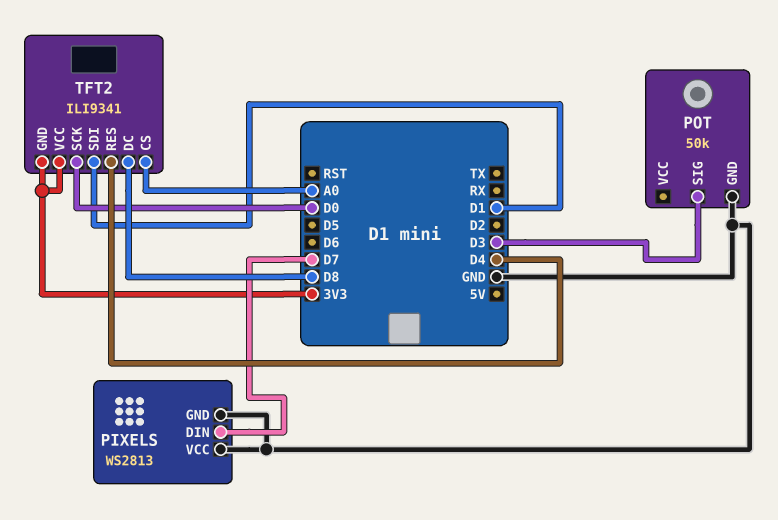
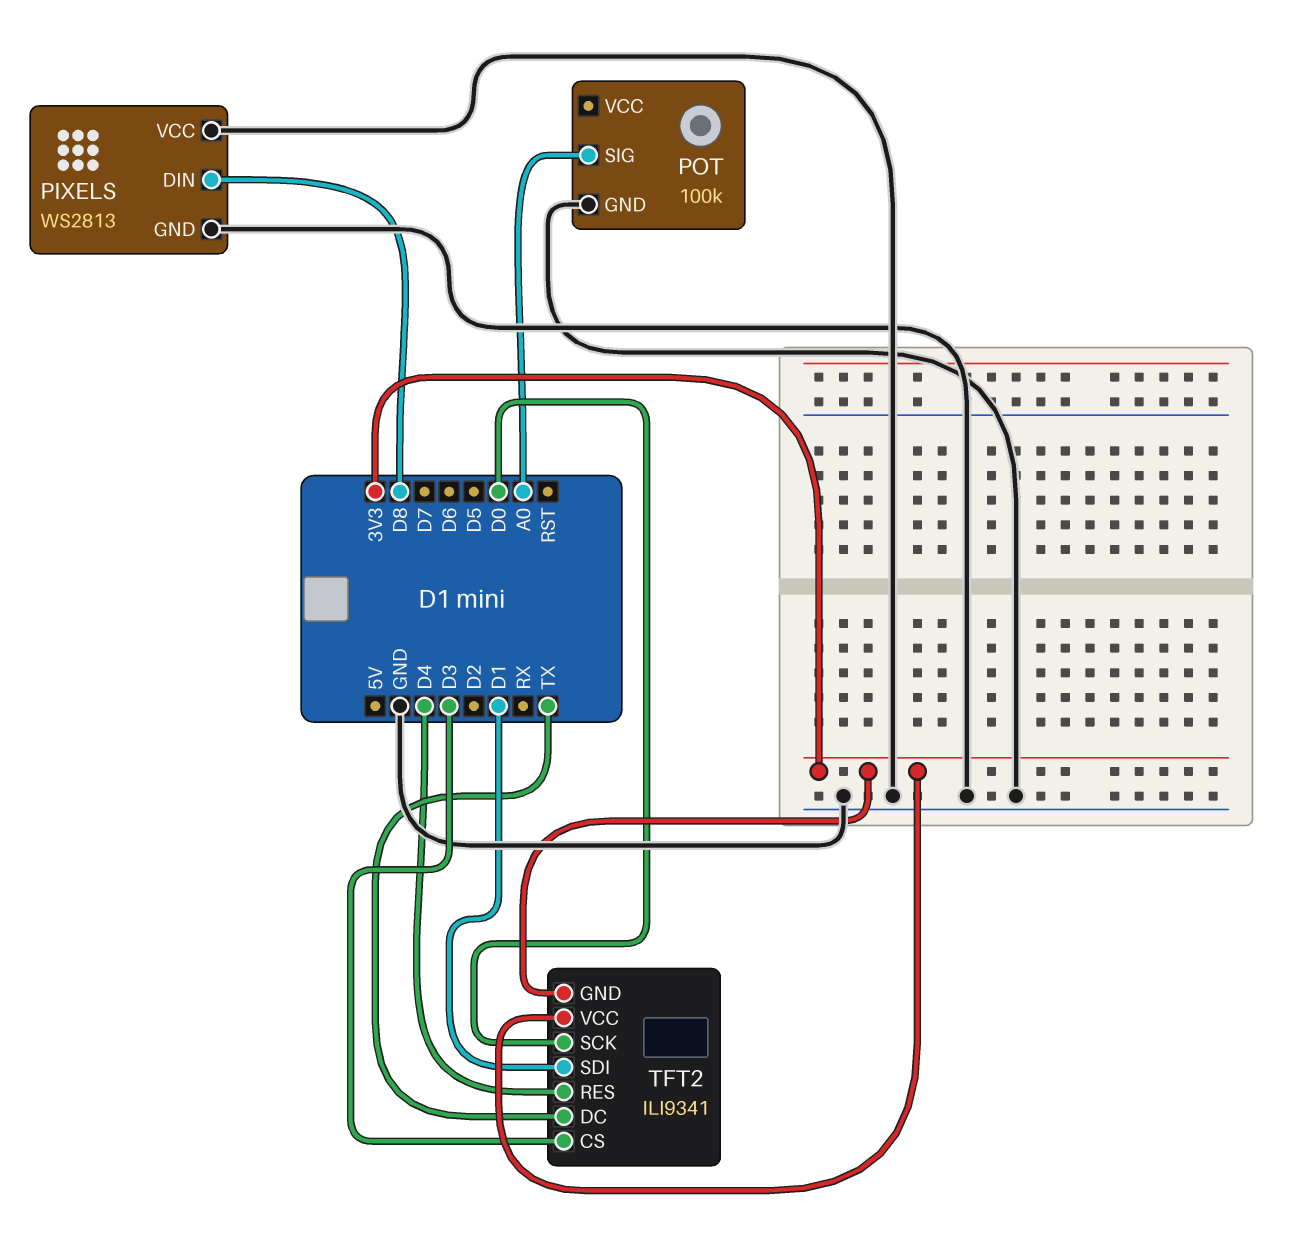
PIXELS pin DIN: D7 -> D8
POT: 50k -> 100k
POT pin SIG: D3 -> A0
TFT2 pin CS: A0 -> D3
TFT2 pin DC: D8 -> TX

